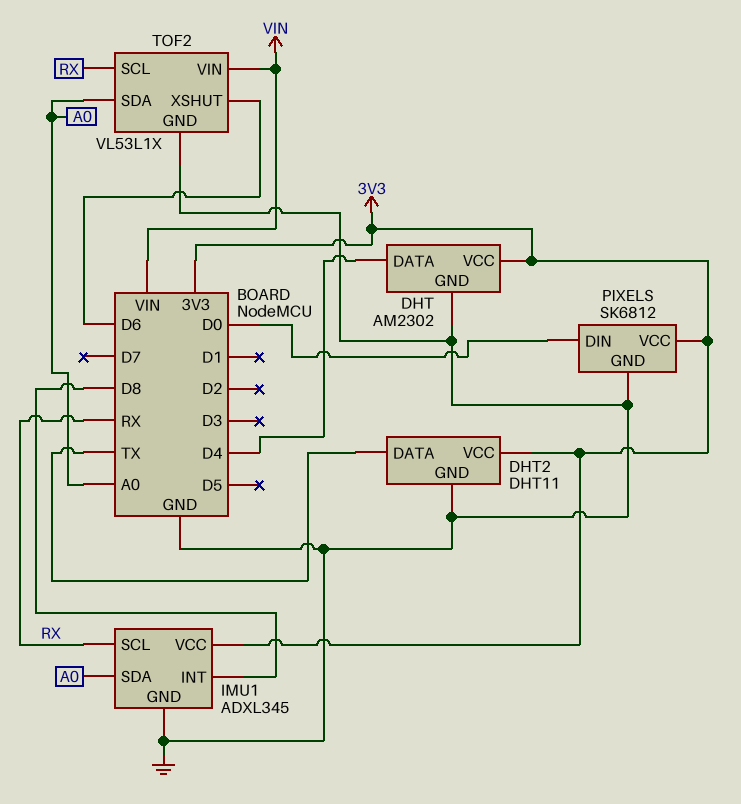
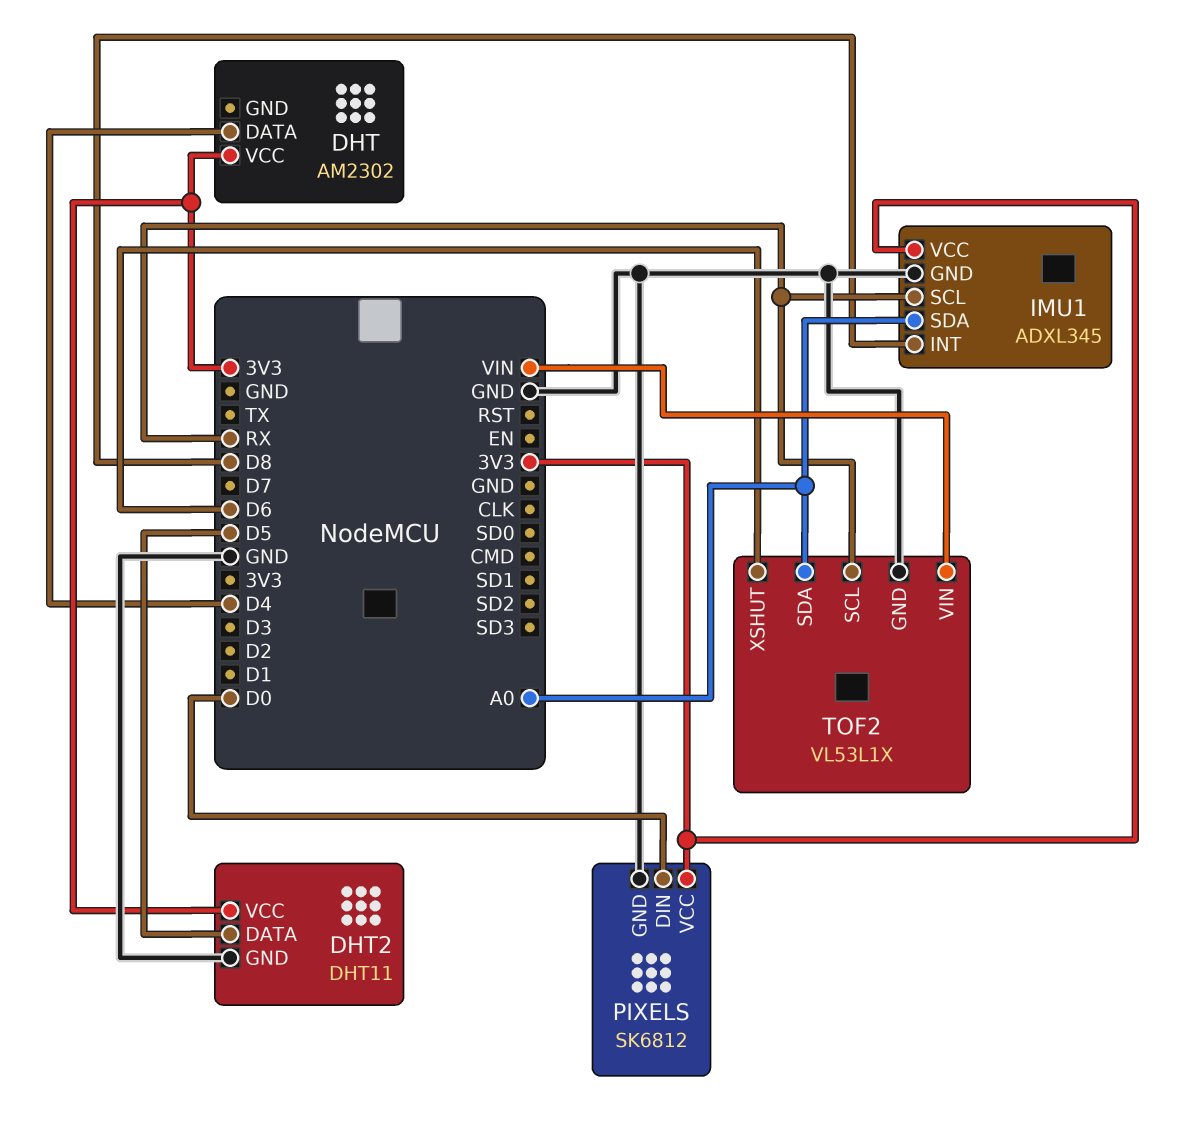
DHT pin GND: GND -> none
DHT2 pin DATA: TX -> D5

